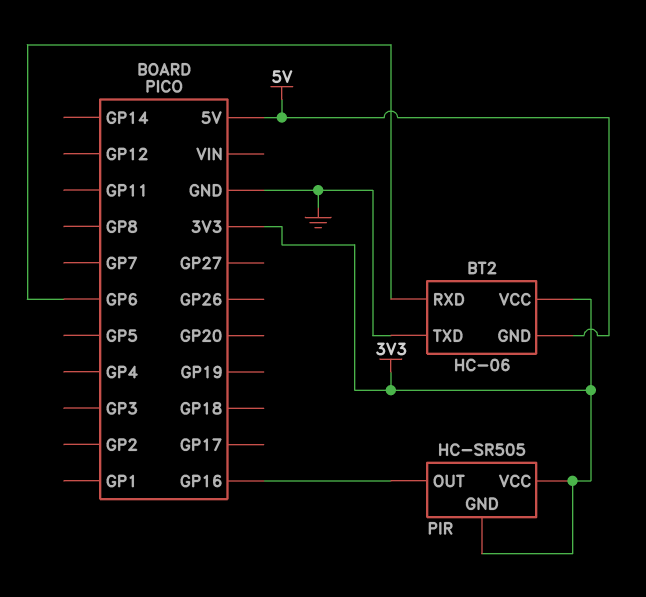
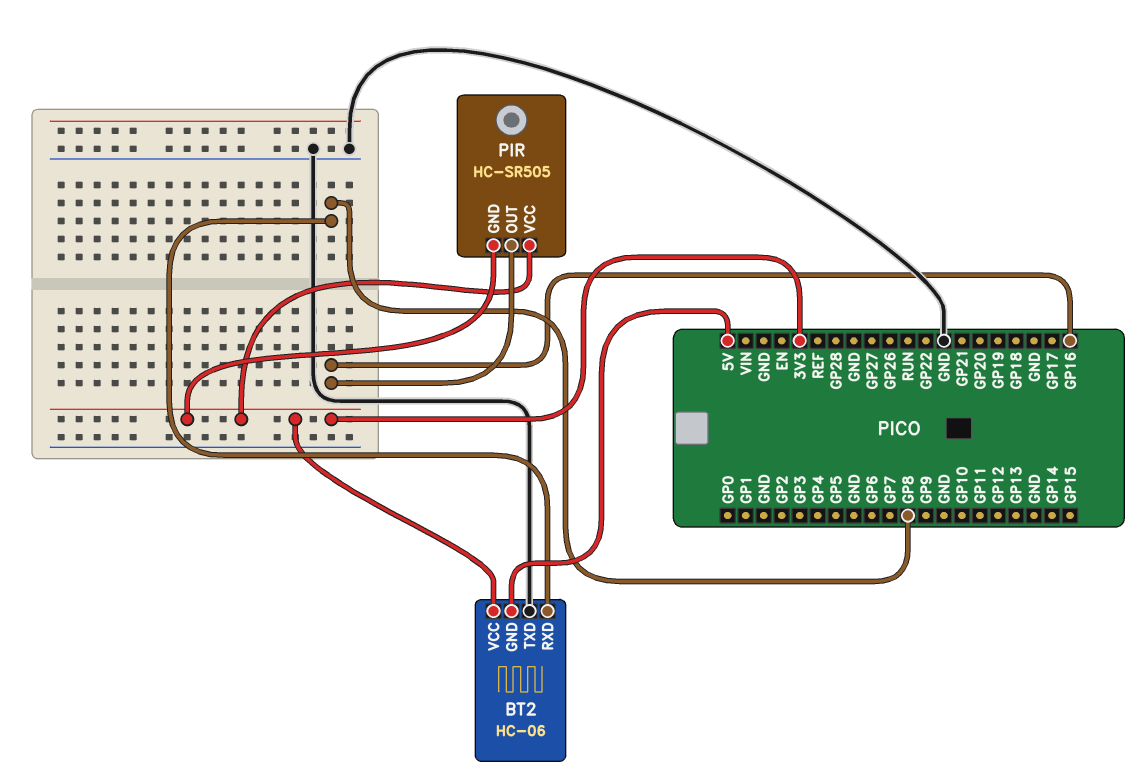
BT2 pin RXD: GP6 -> GP8

